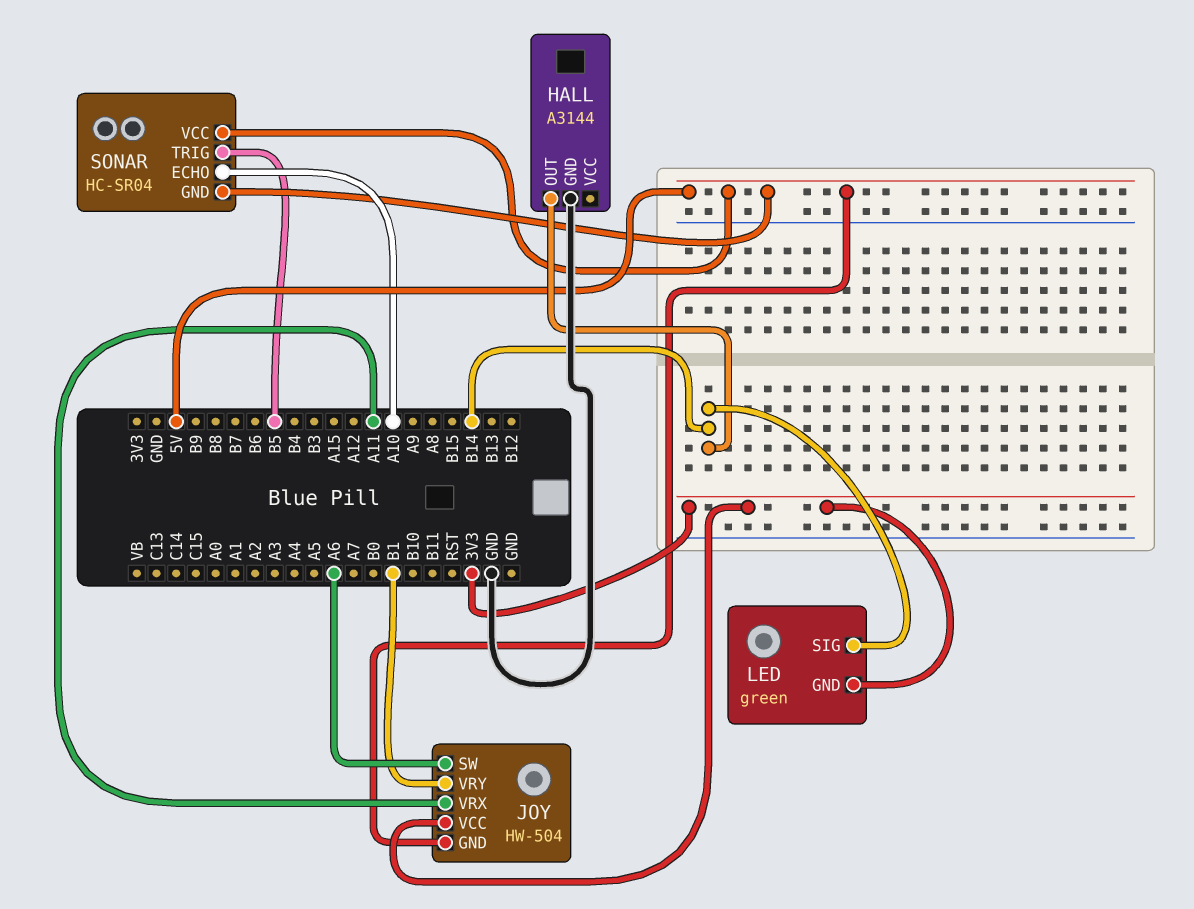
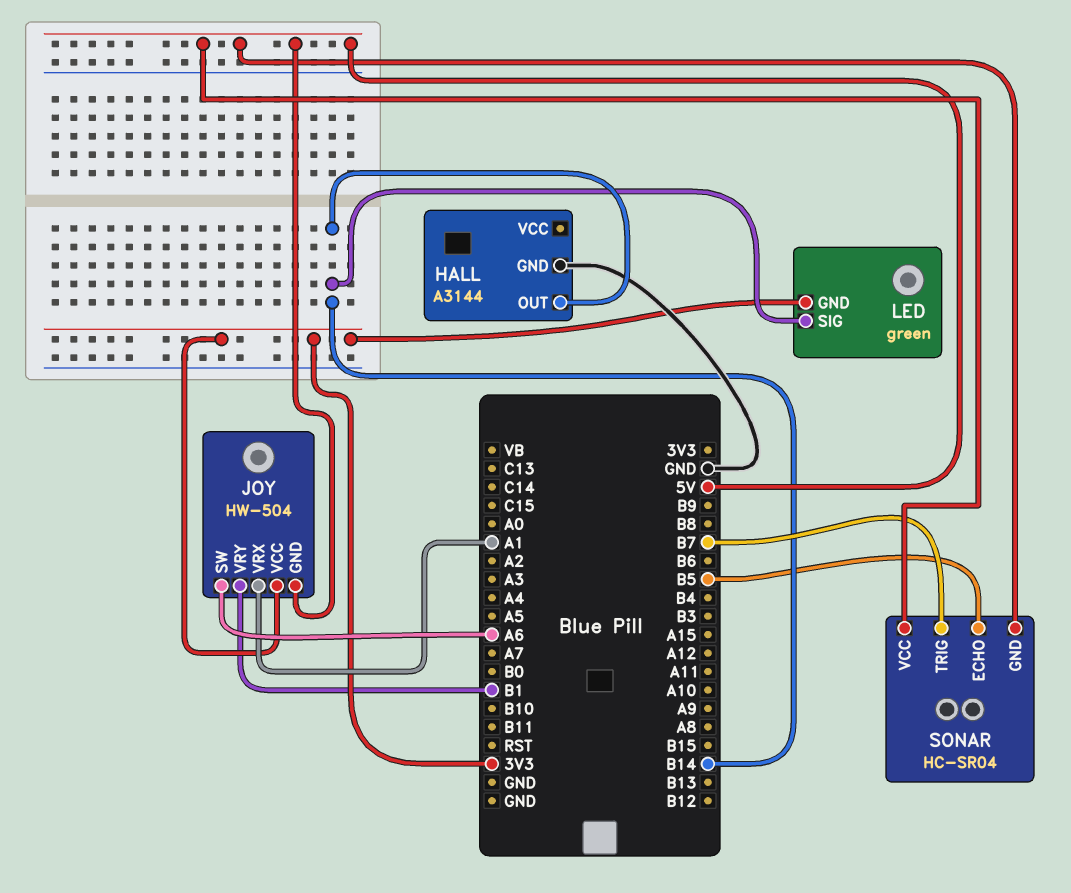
JOY pin VRX: A11 -> A1
SONAR pin ECHO: A10 -> B5
SONAR pin TRIG: B5 -> B7

